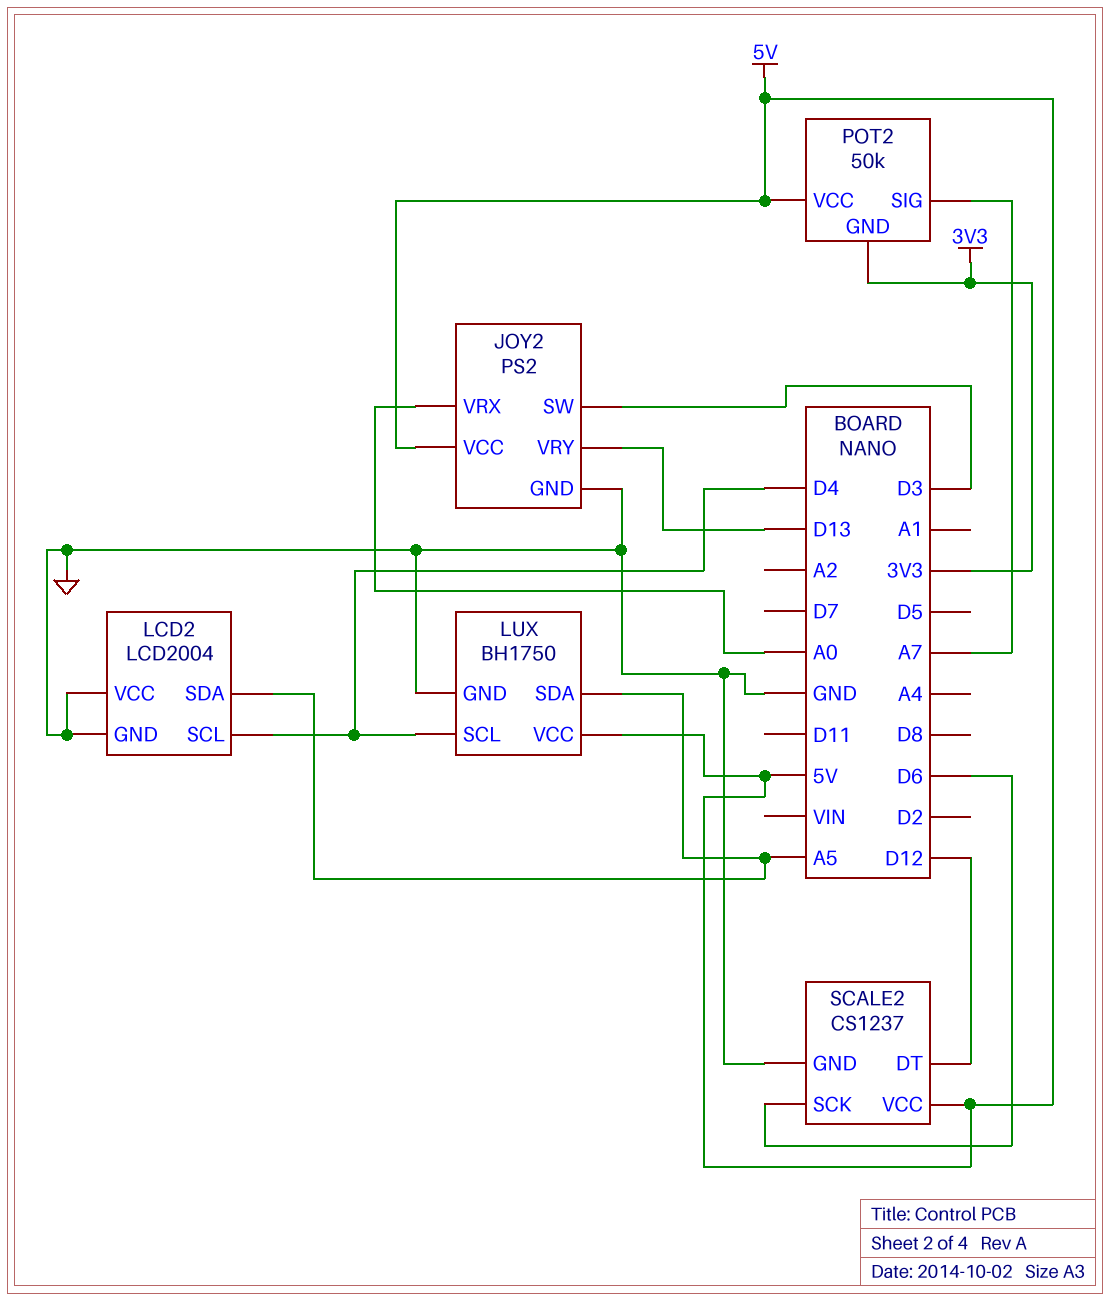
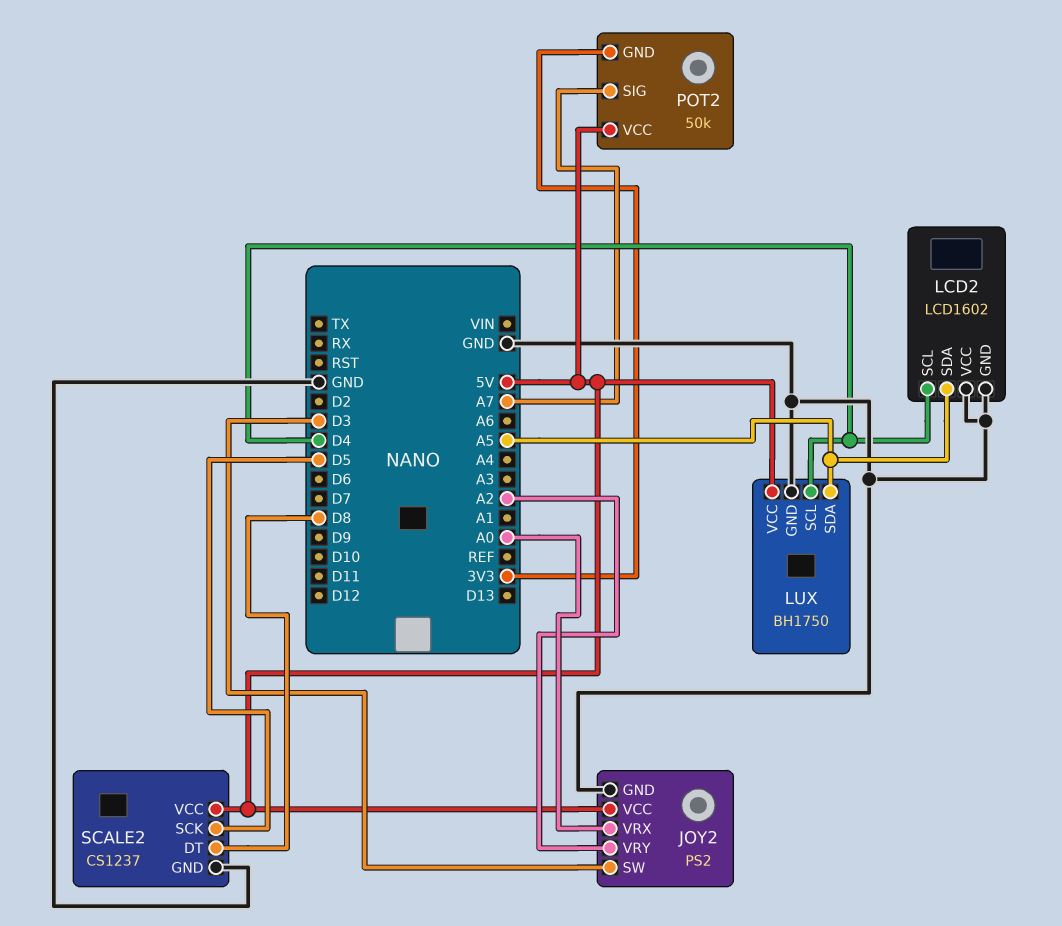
JOY2 pin VRY: D13 -> A2
LCD2: LCD2004 -> LCD1602
SCALE2 pin DT: D12 -> D8
SCALE2 pin SCK: D6 -> D5

